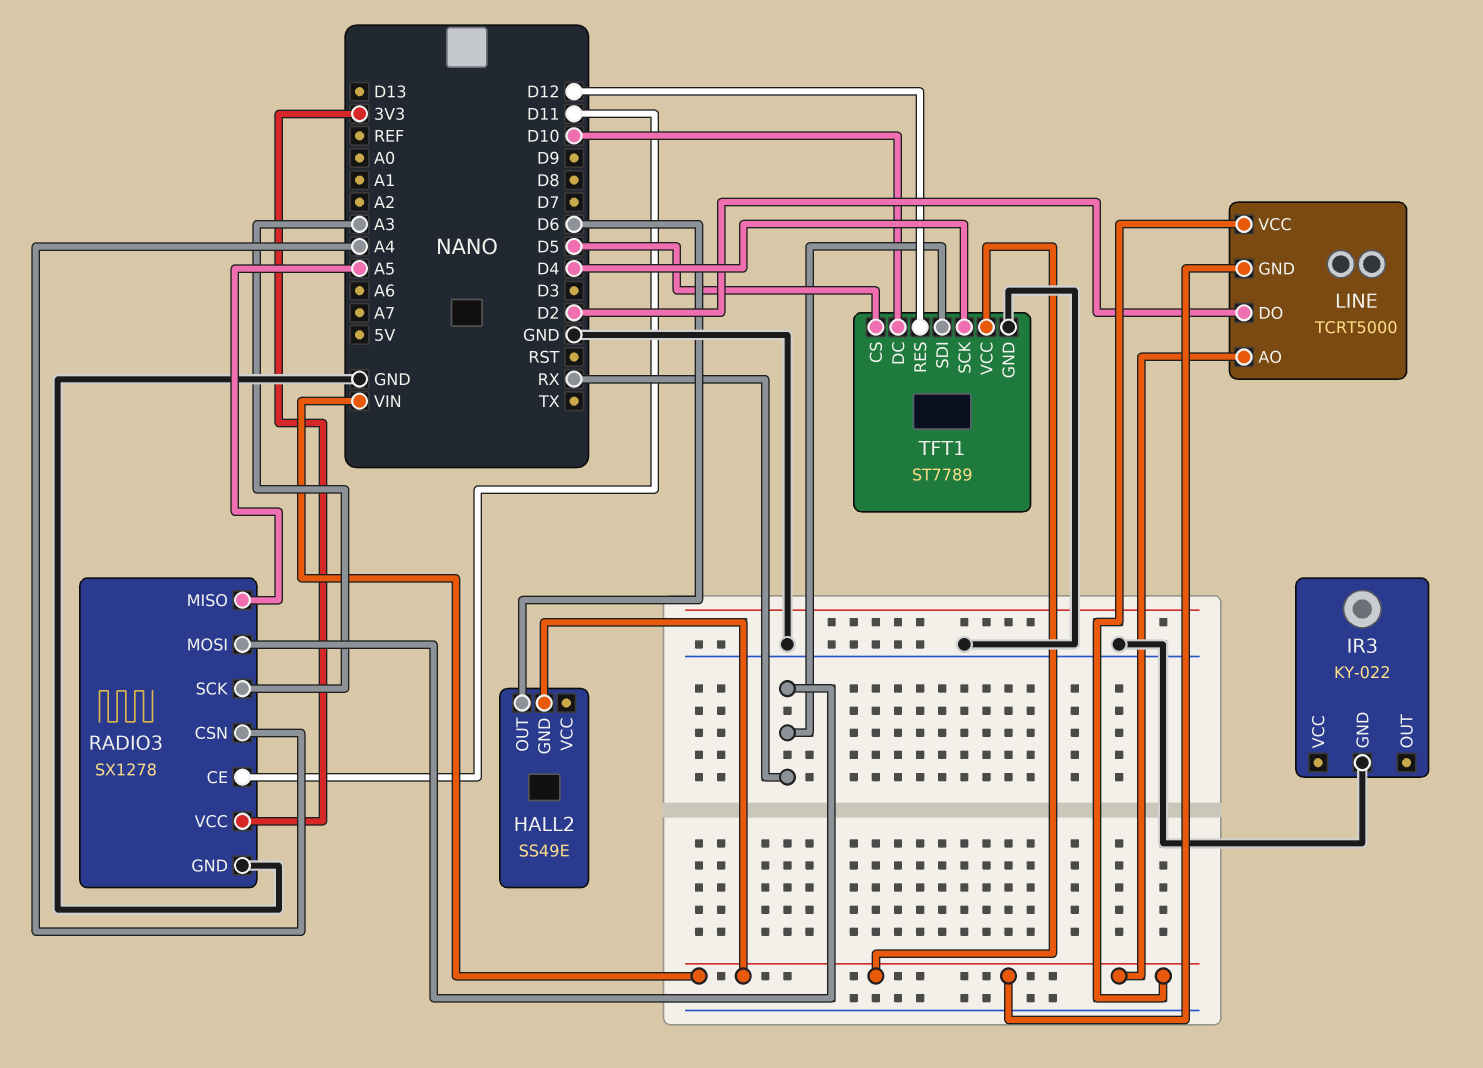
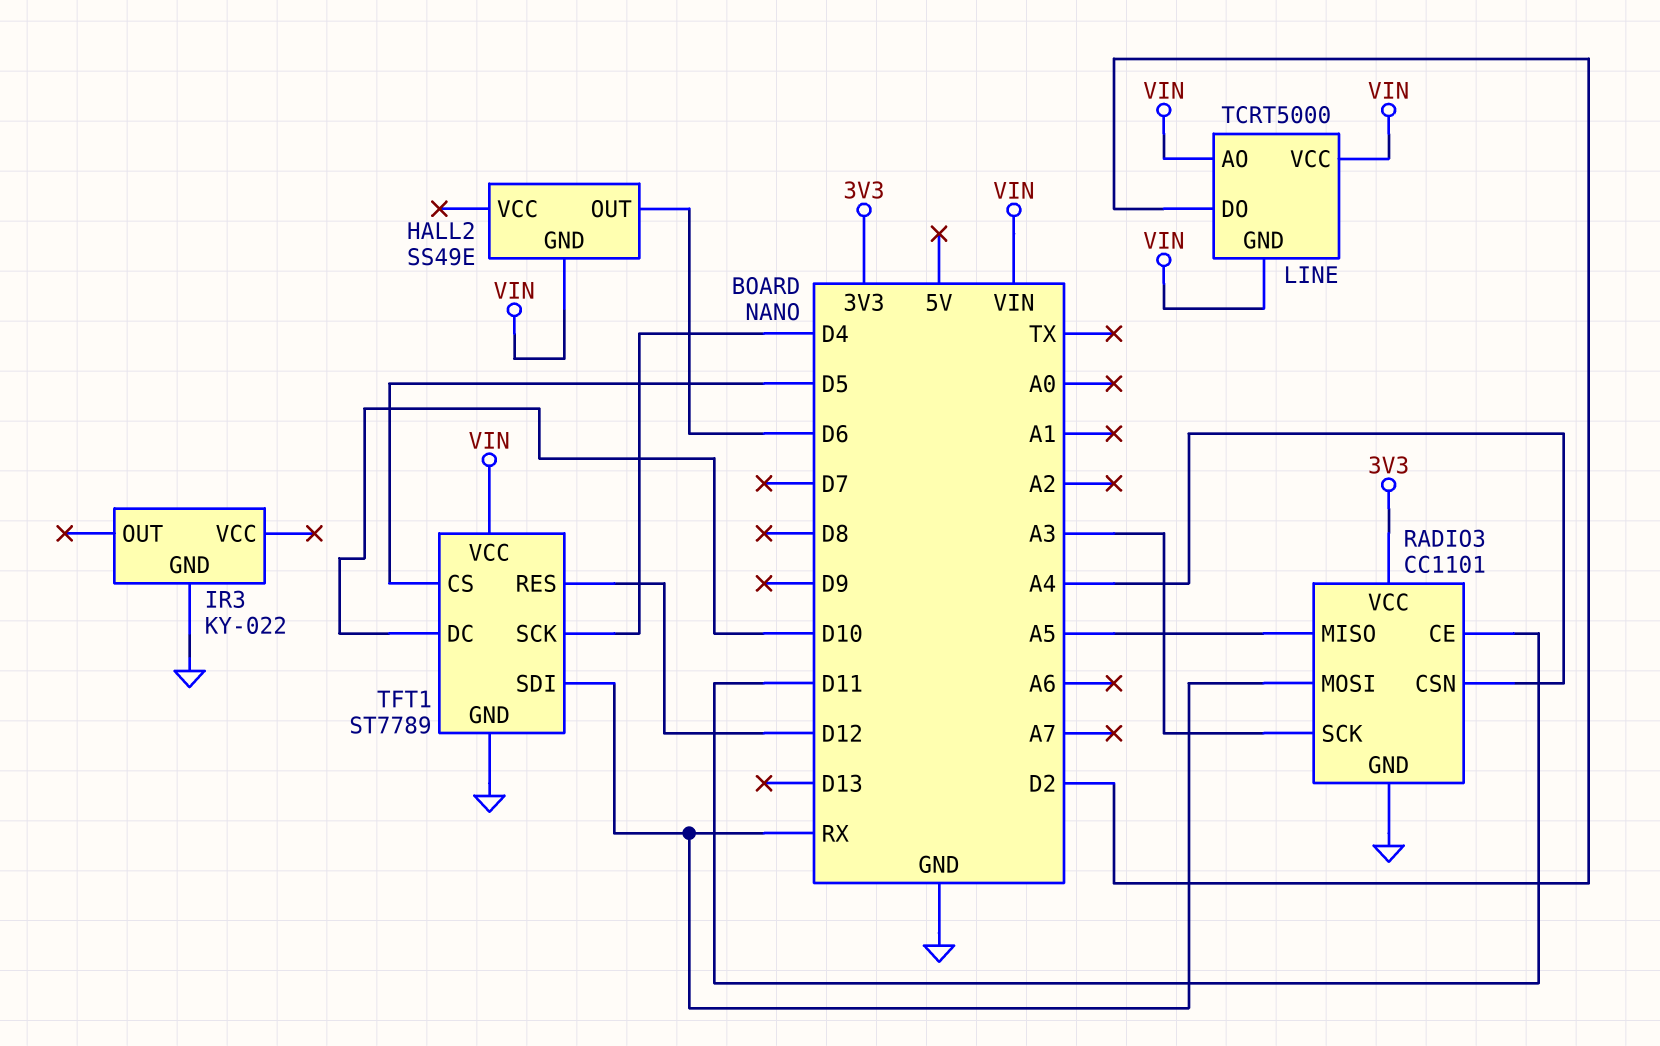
RADIO3: SX1278 -> CC1101

